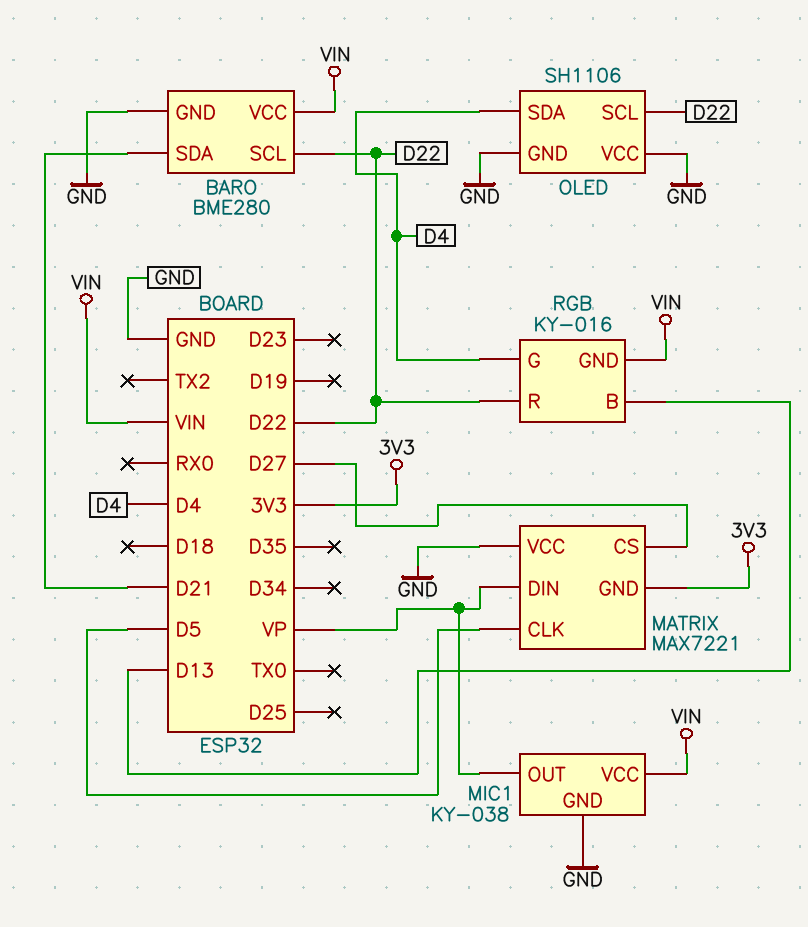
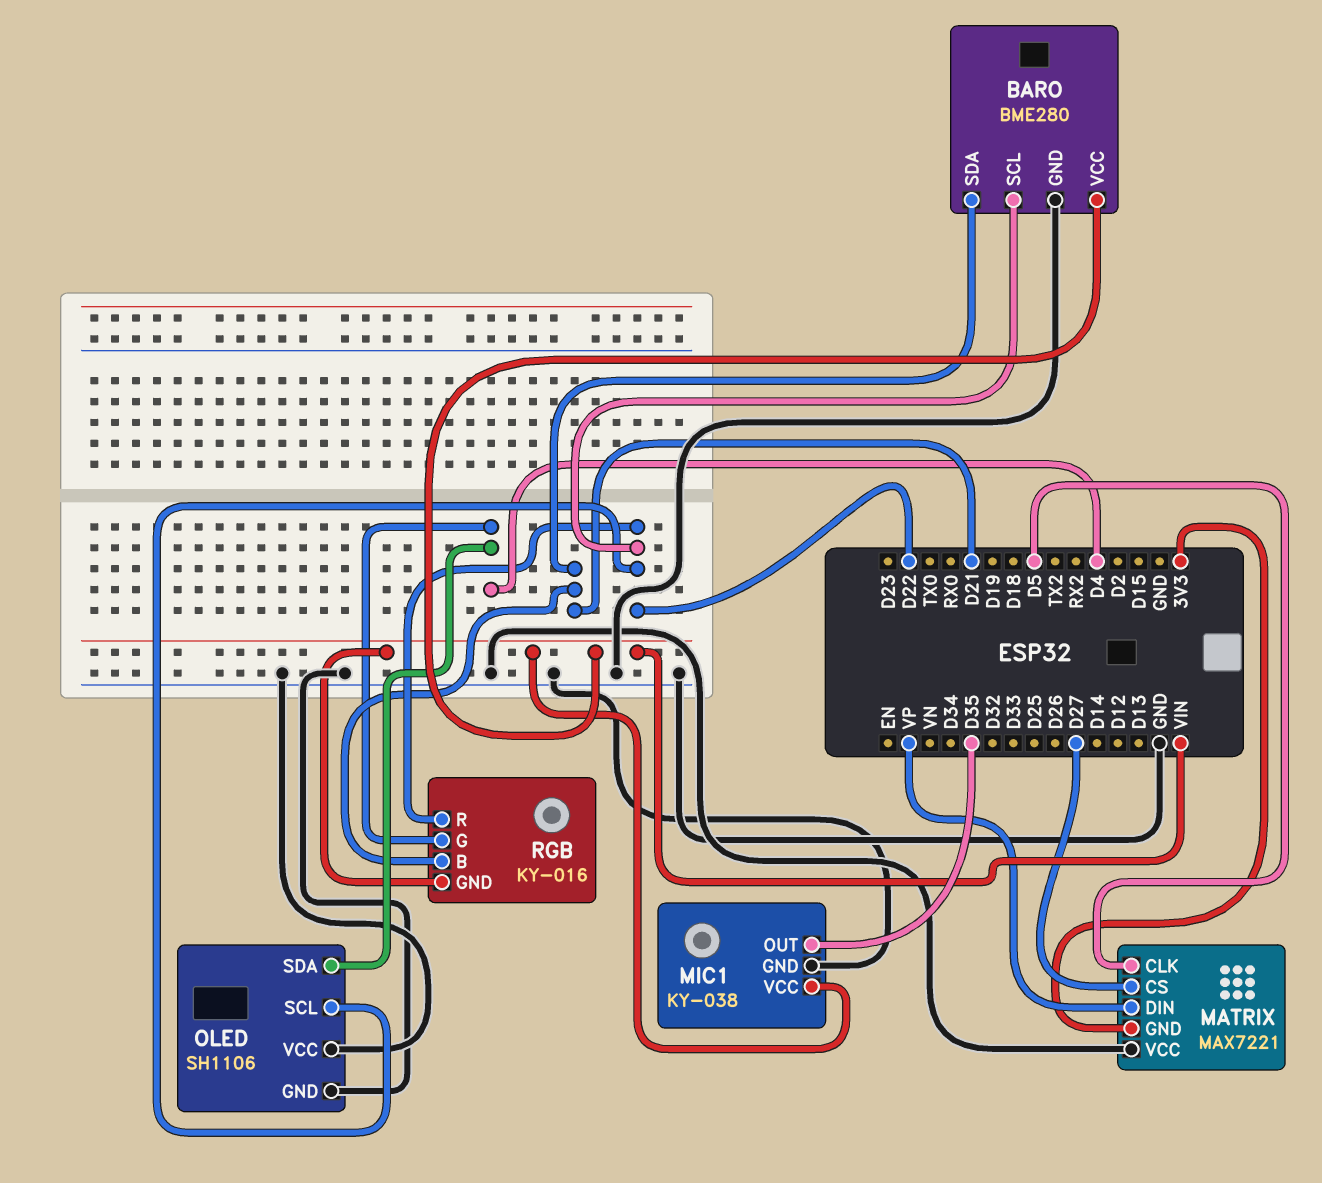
MIC1 pin OUT: VP -> D35
RGB pin B: D13 -> D21

